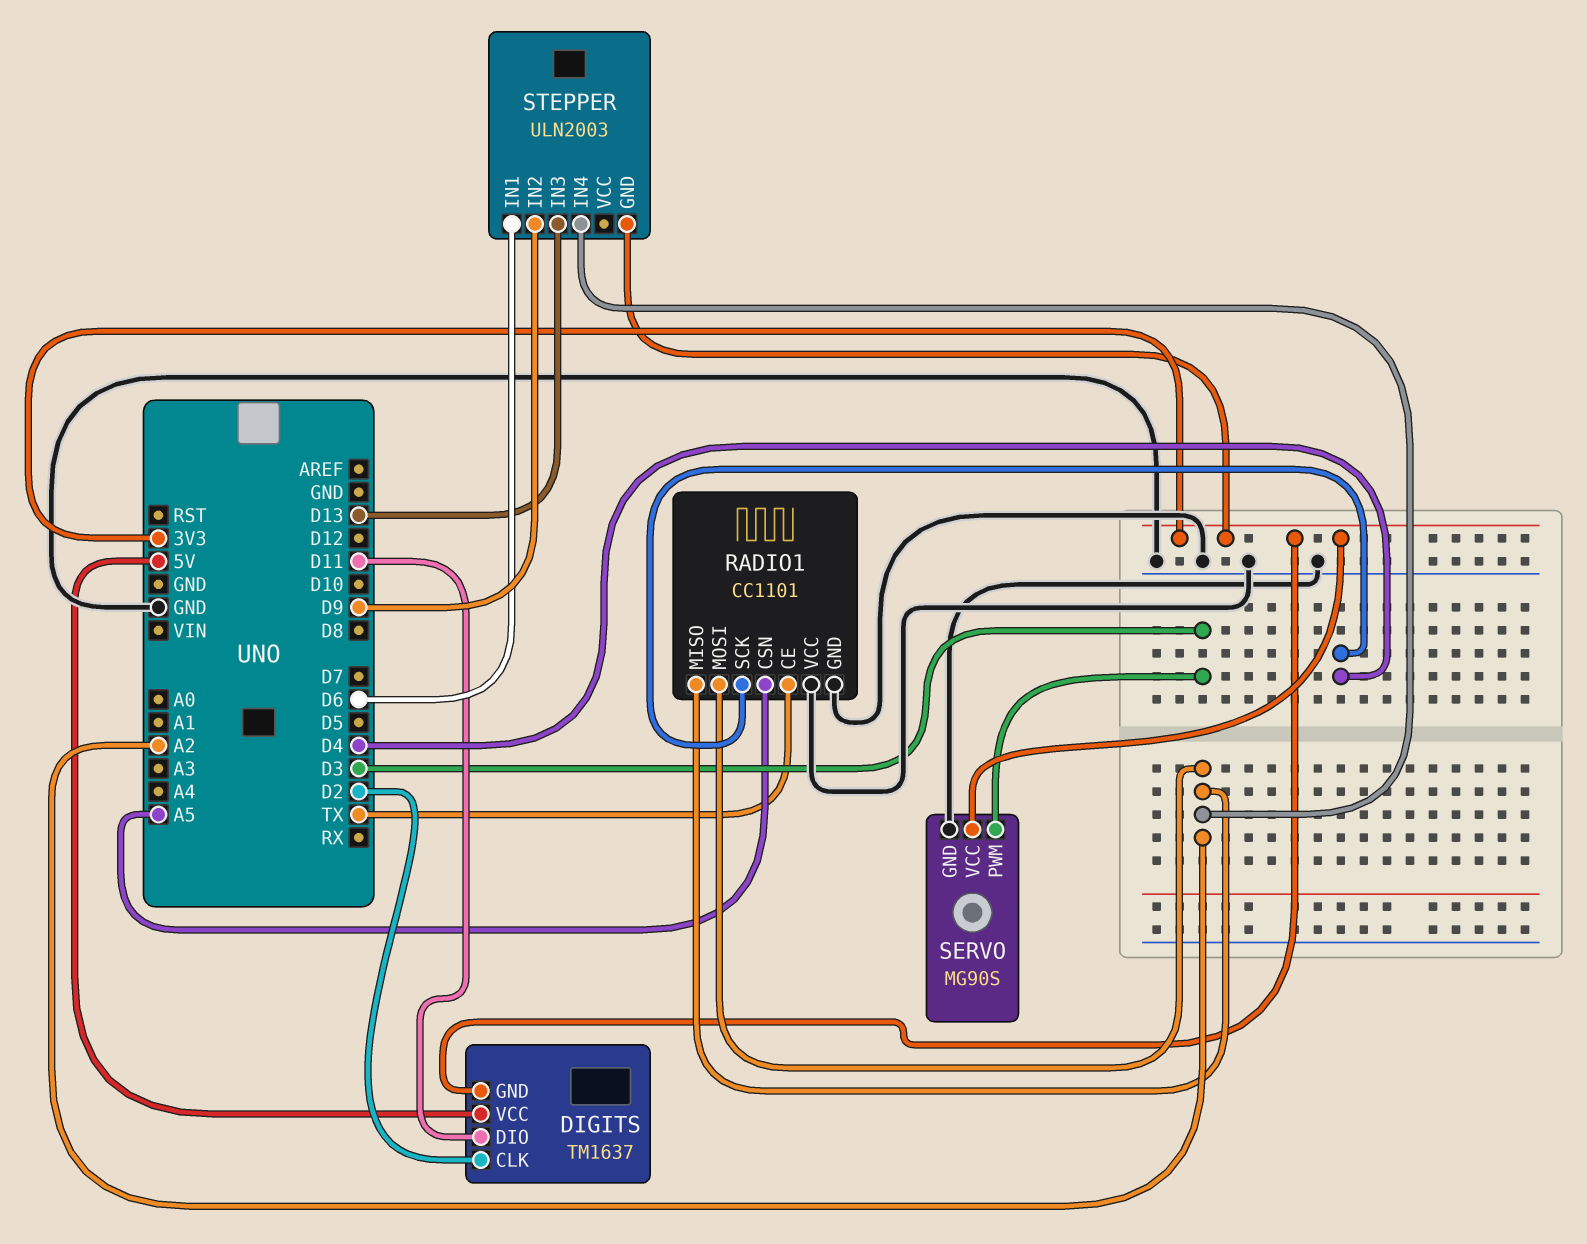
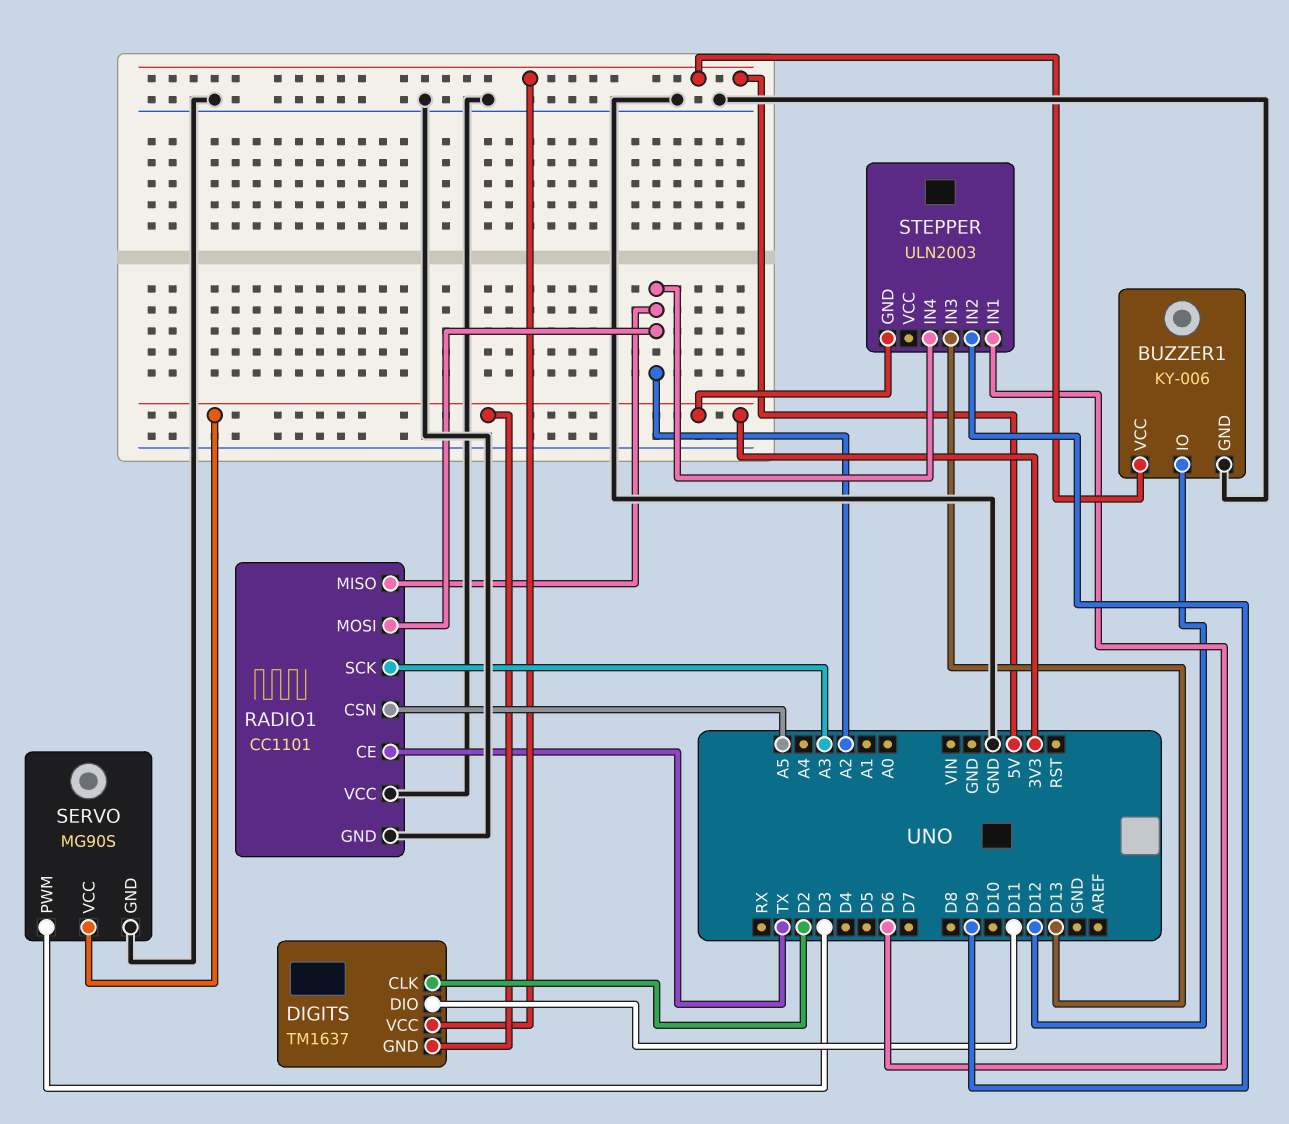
BUZZER1: none -> KY-006
BUZZER1 pin GND: none -> GND
BUZZER1 pin IO: none -> D12
BUZZER1 pin VCC: none -> 5V
RADIO1 pin SCK: D4 -> A3

